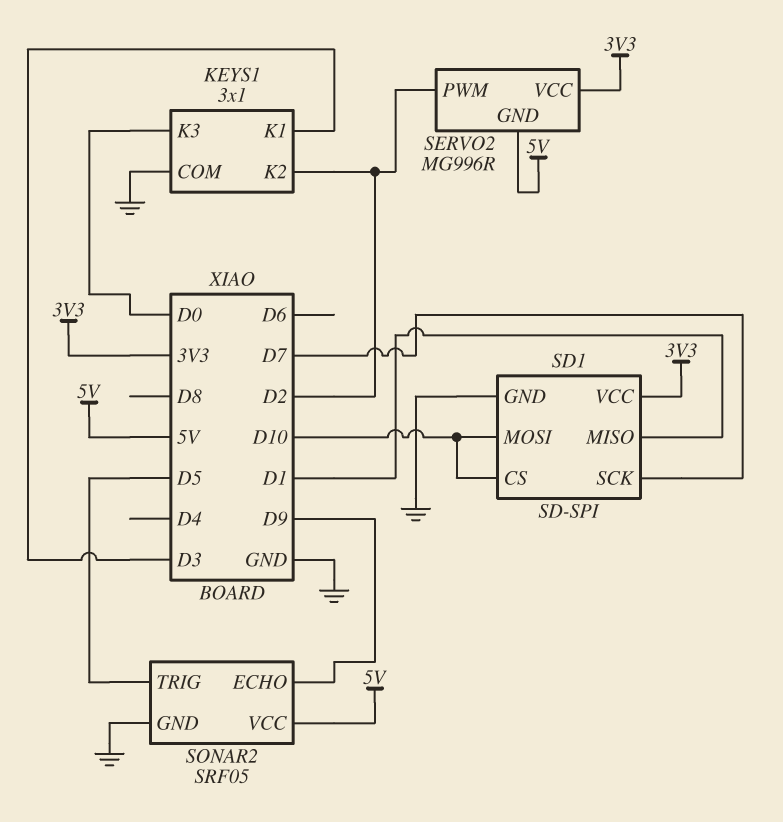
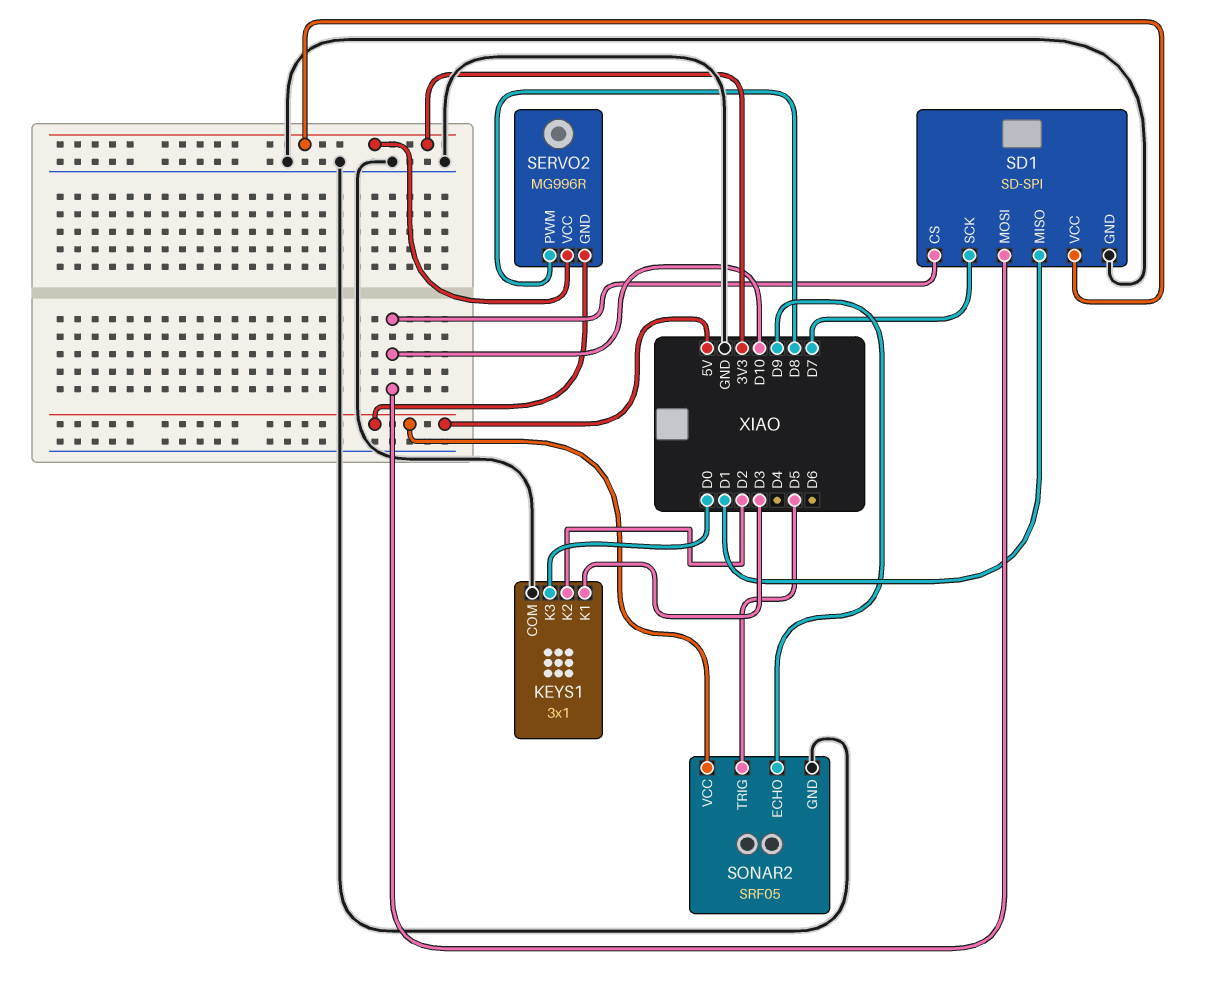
SERVO2 pin PWM: D2 -> D8

